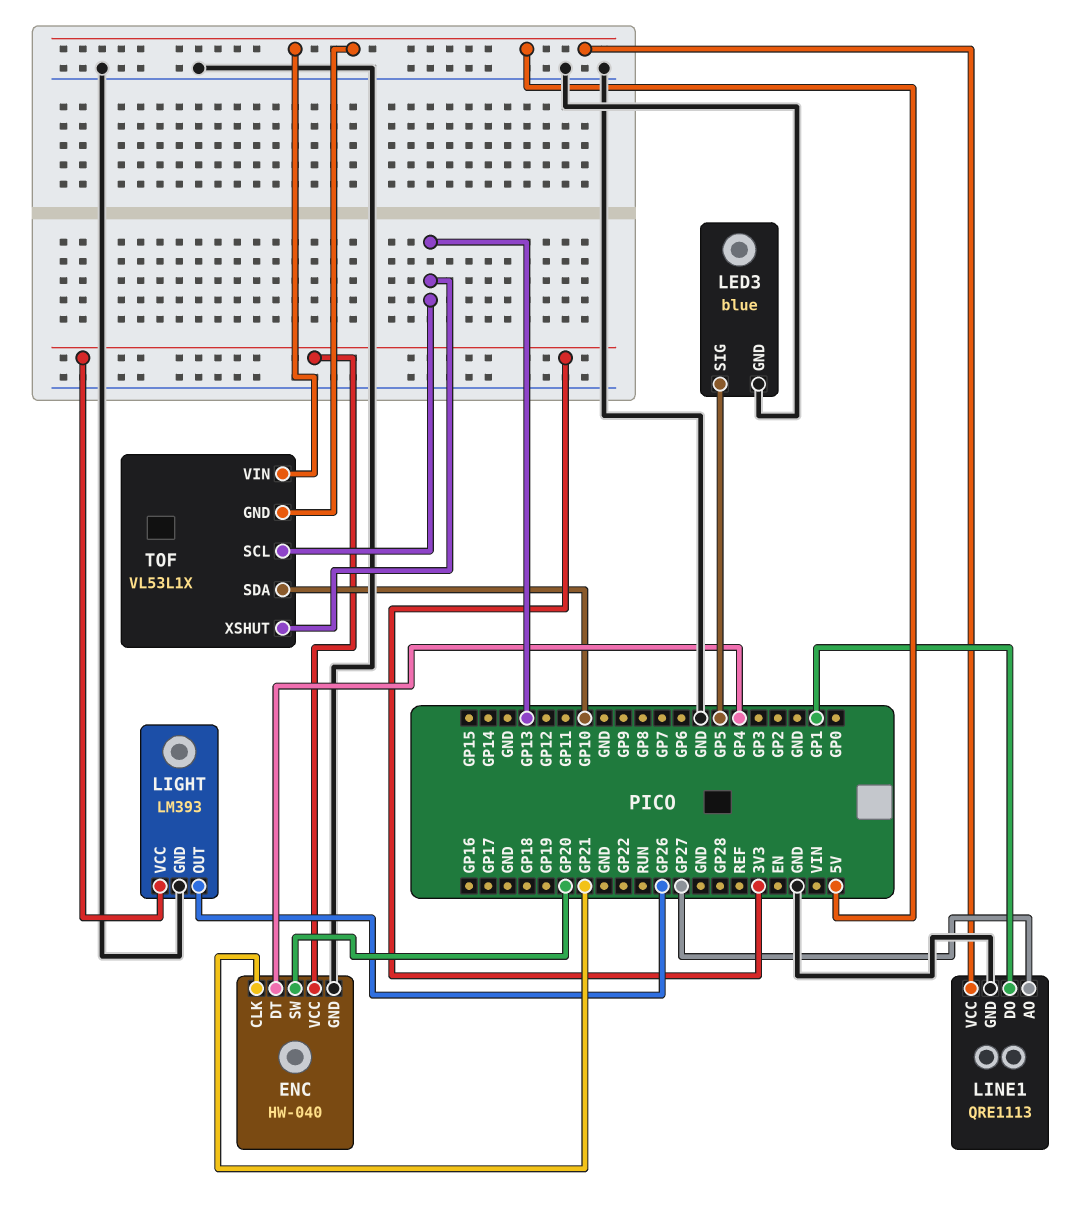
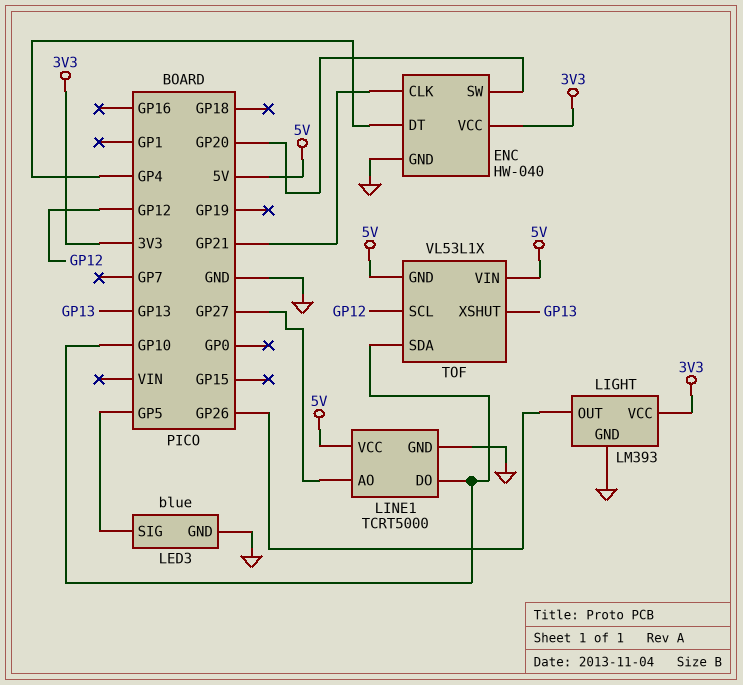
LINE1: QRE1113 -> TCRT5000
LINE1 pin DO: GP1 -> GP10
TOF pin SCL: GP13 -> GP12

